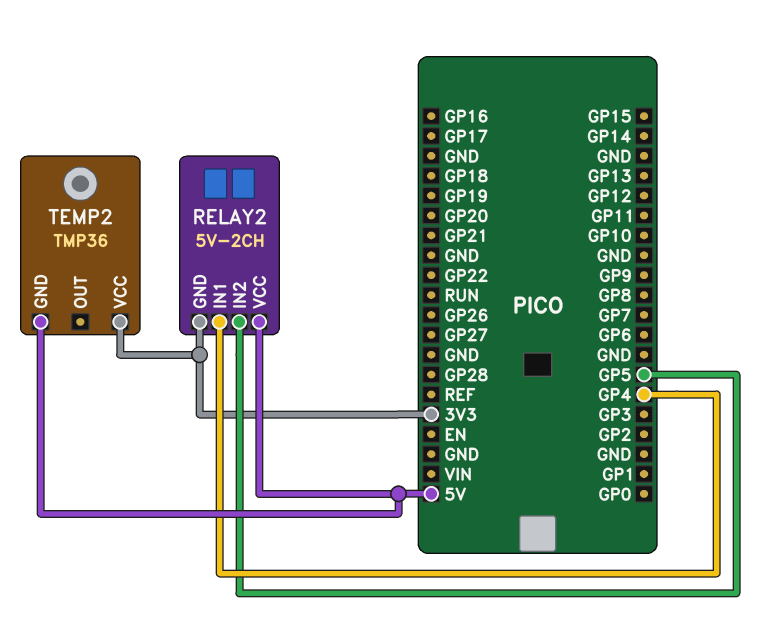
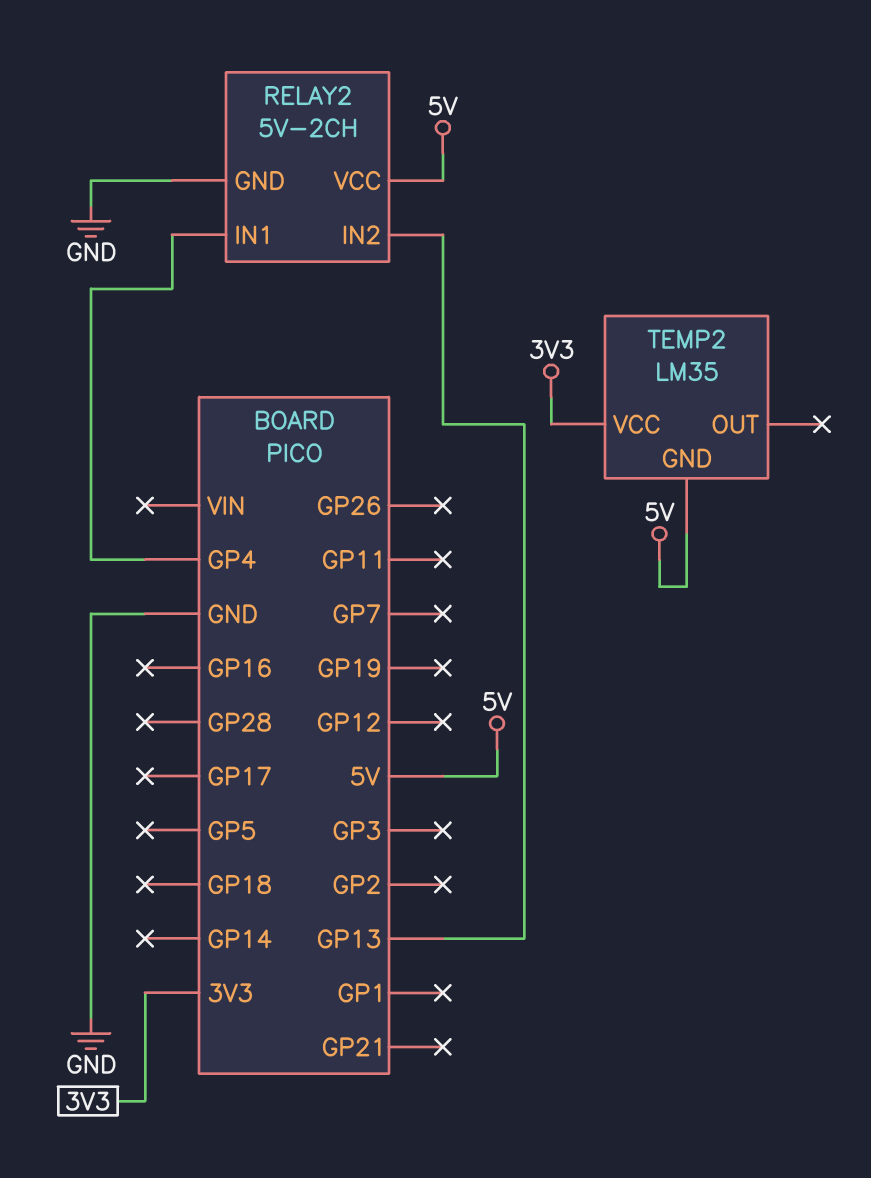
RELAY2 pin GND: 3V3 -> GND
RELAY2 pin IN2: GP5 -> GP13
TEMP2: TMP36 -> LM35

